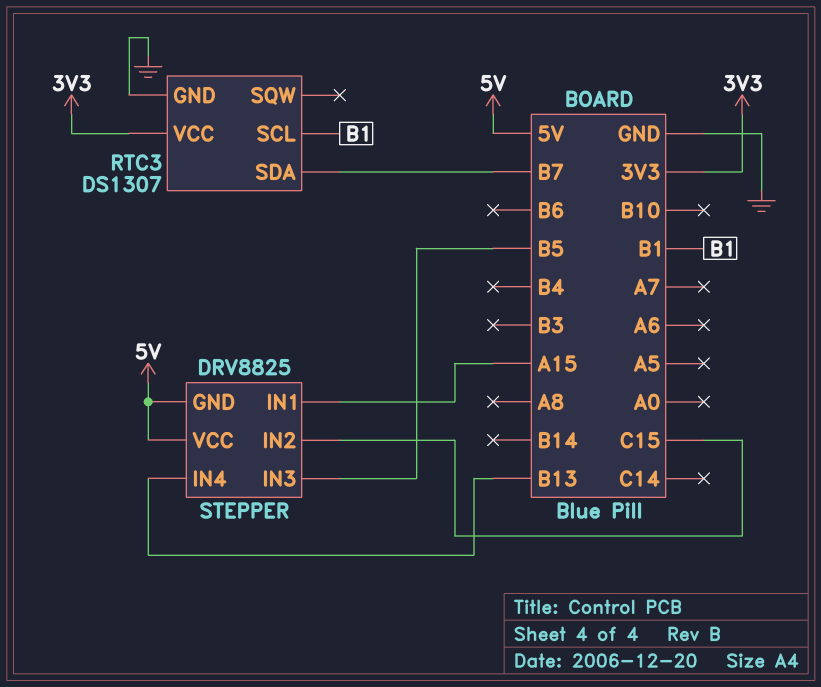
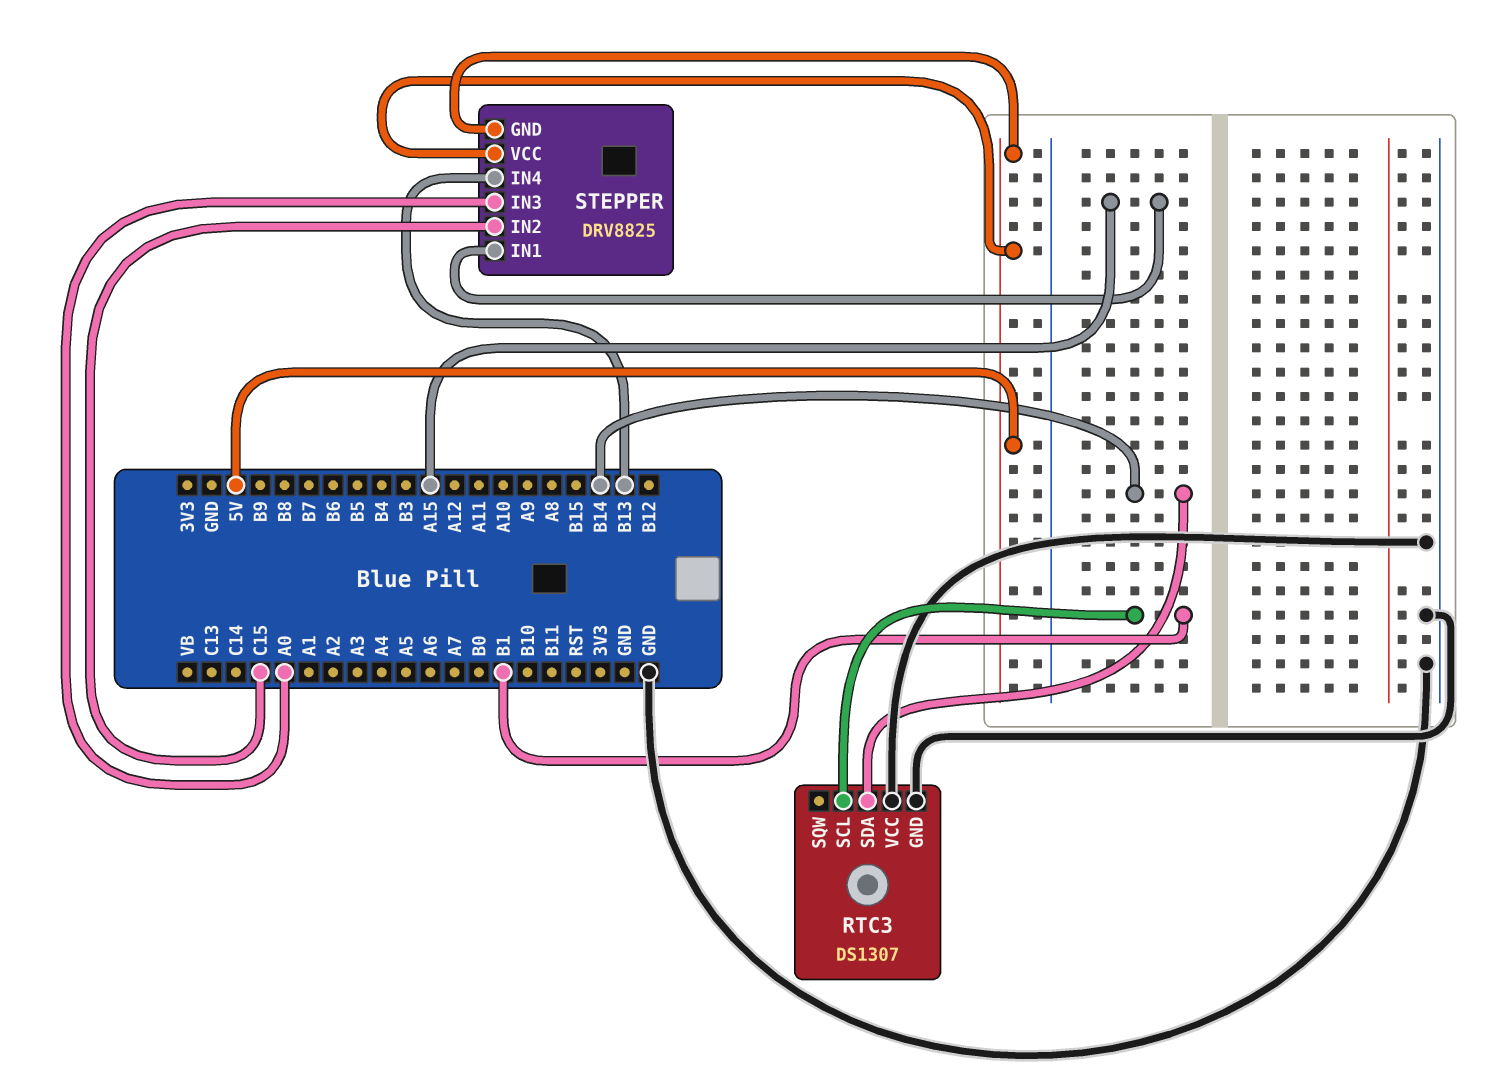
RTC3 pin SDA: B7 -> B14
RTC3 pin VCC: 3V3 -> GND
STEPPER pin IN3: B5 -> A0

